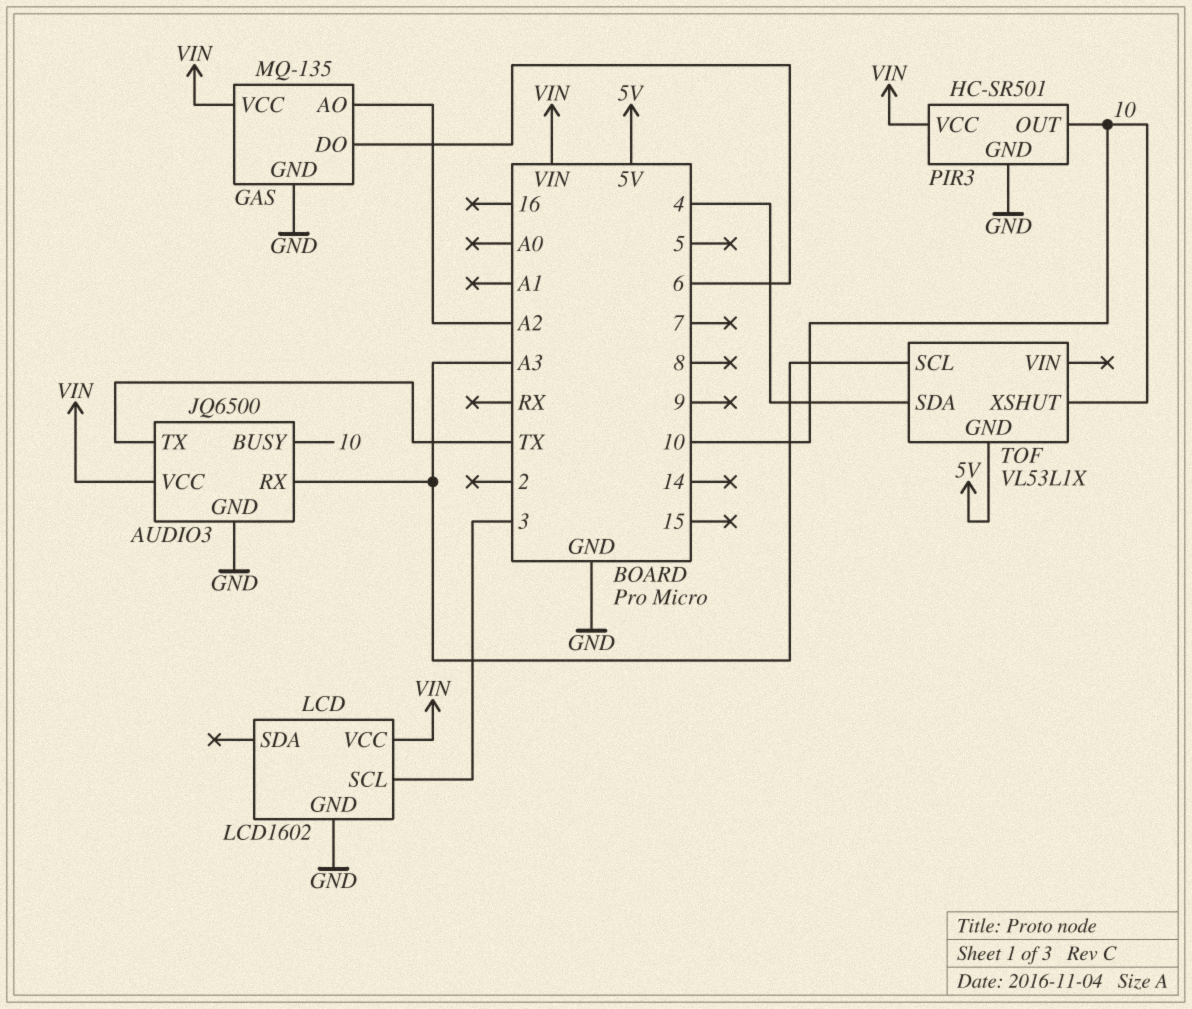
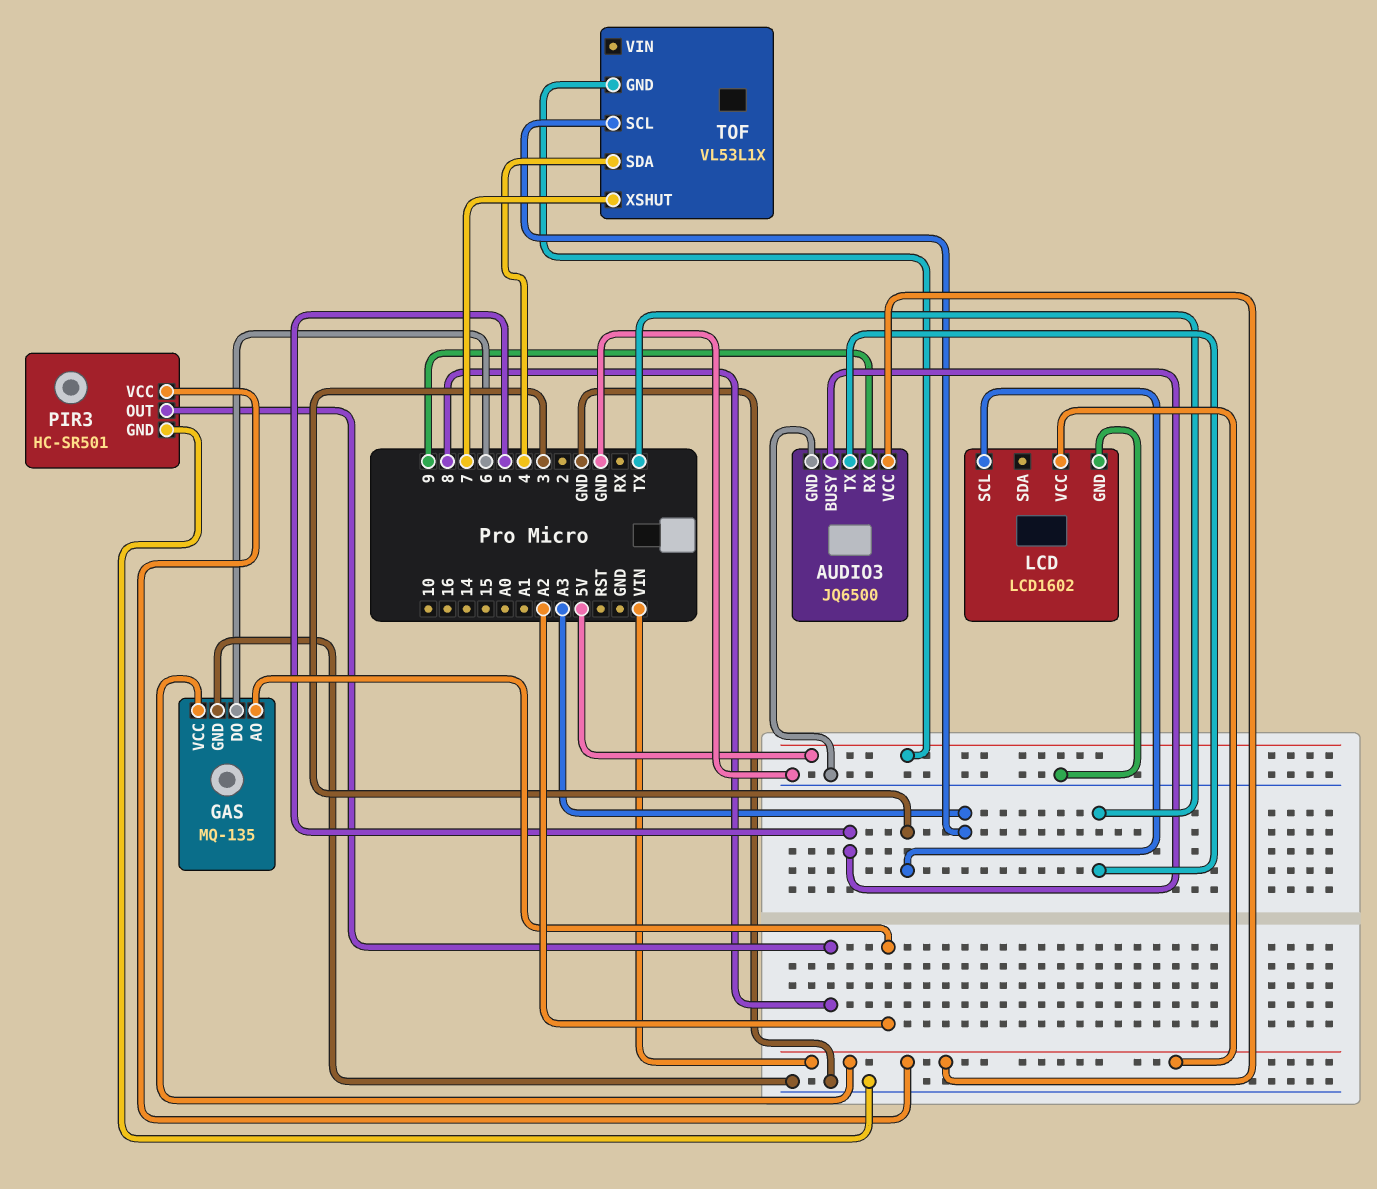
AUDIO3 pin BUSY: 10 -> 5
AUDIO3 pin RX: A3 -> 9
PIR3 pin OUT: 10 -> 8
TOF pin XSHUT: 10 -> 7

